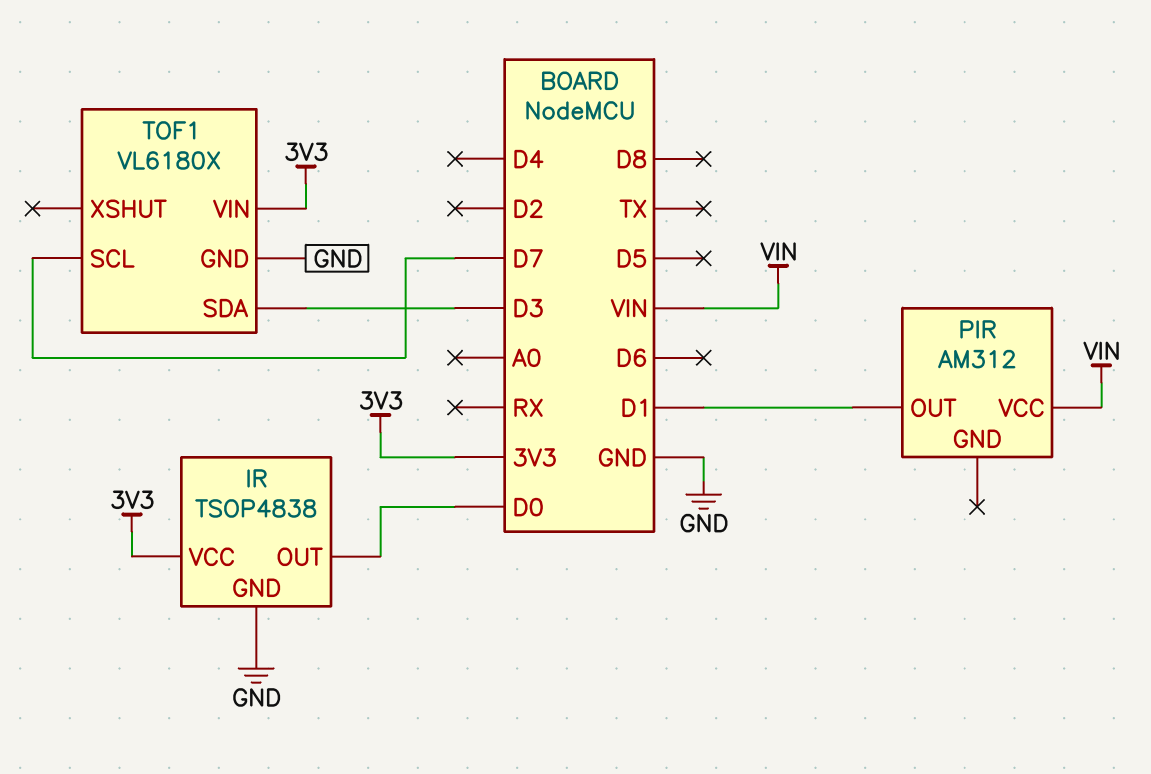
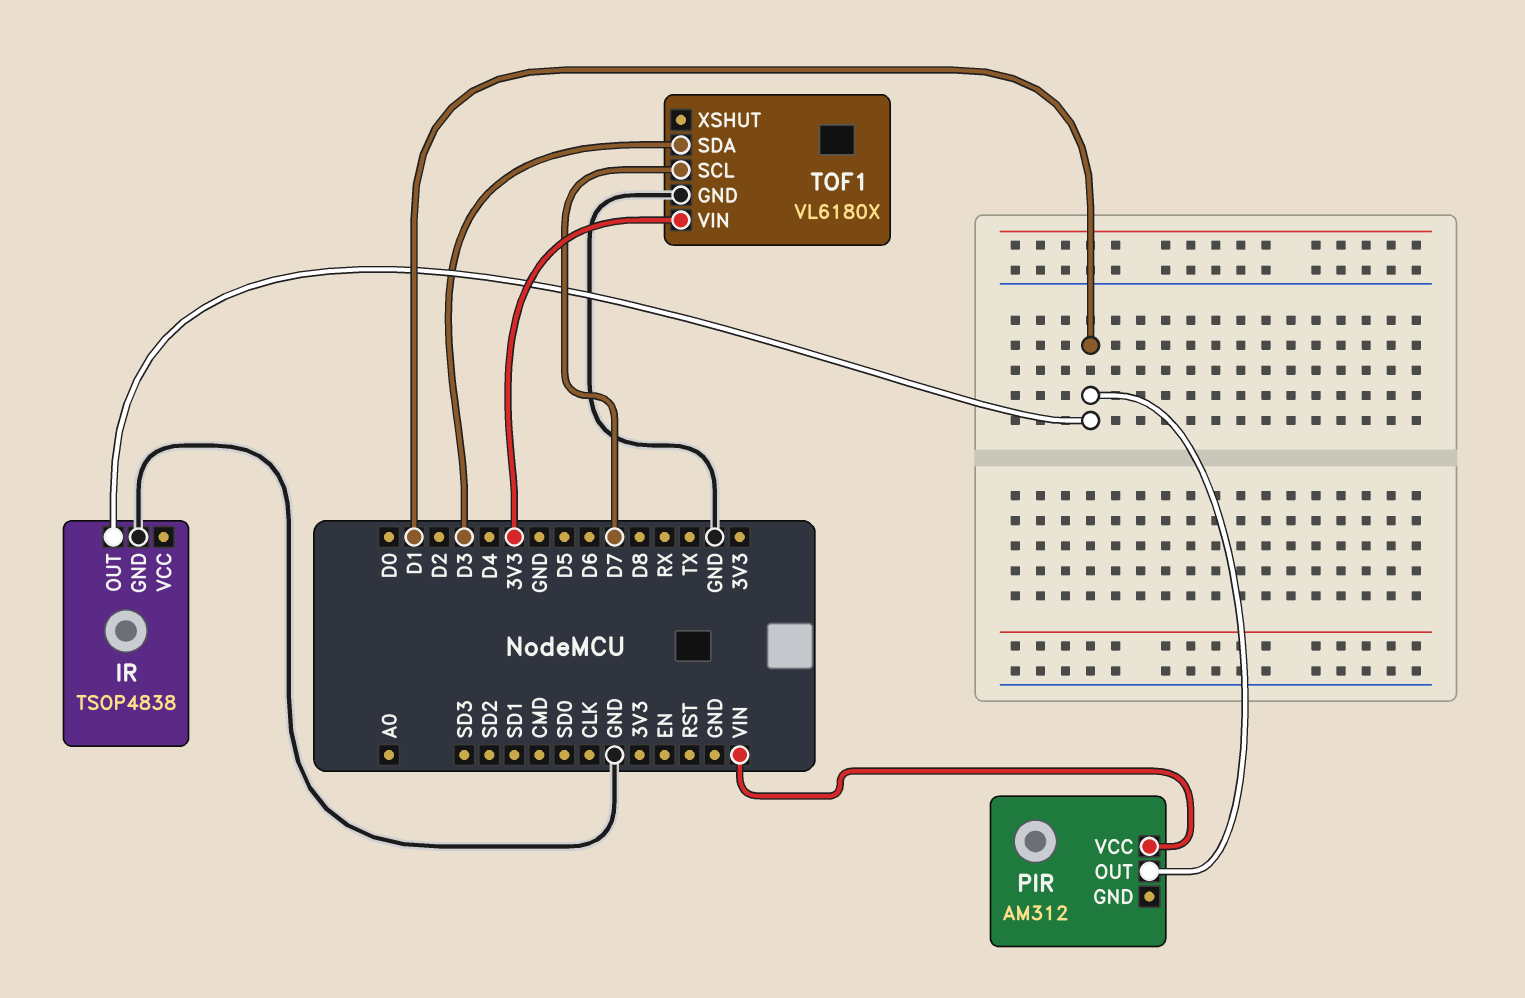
IR pin OUT: D0 -> D1
IR pin VCC: 3V3 -> none

